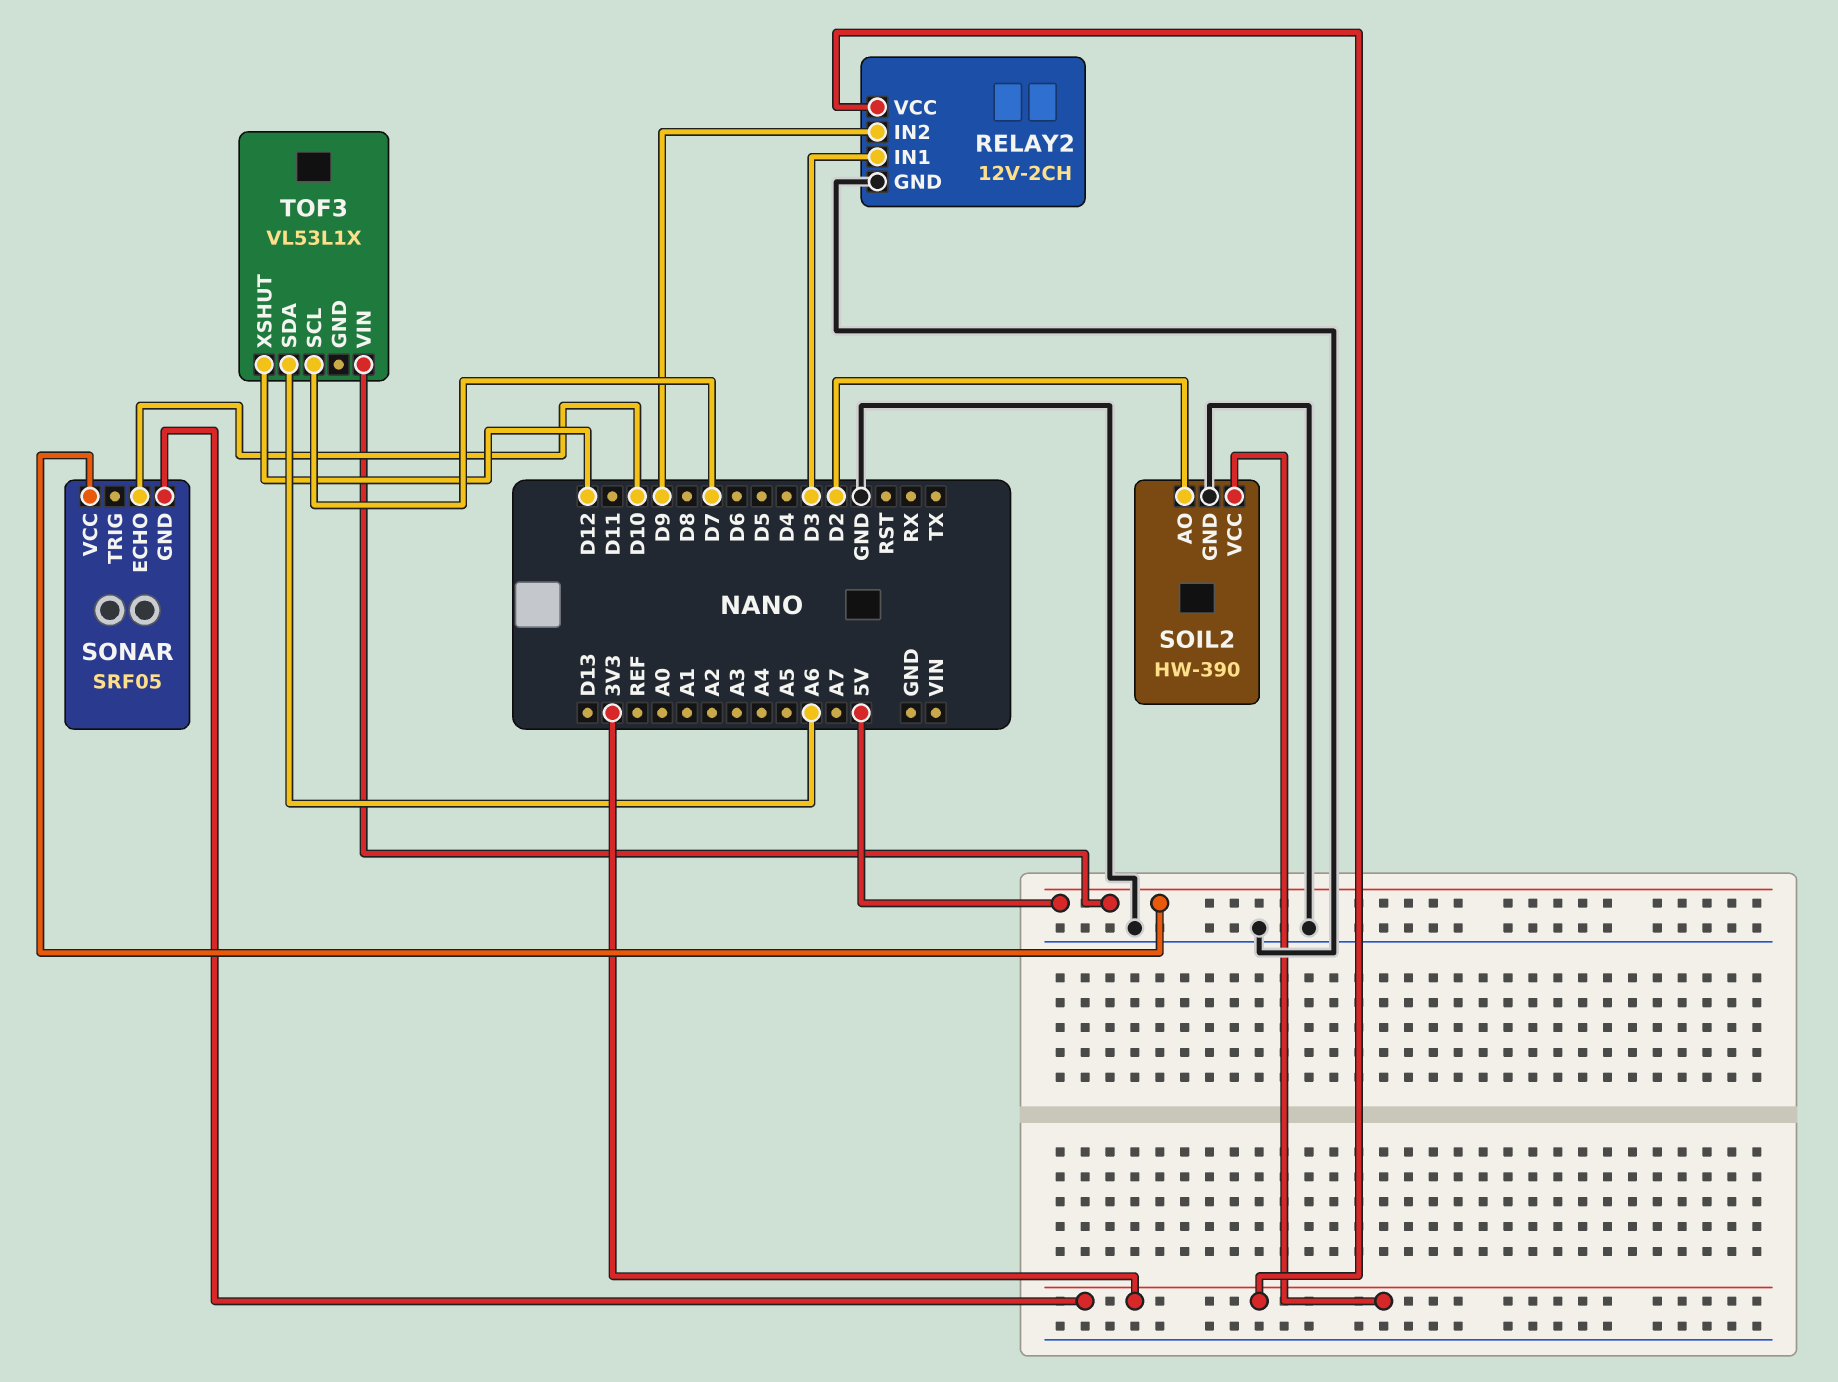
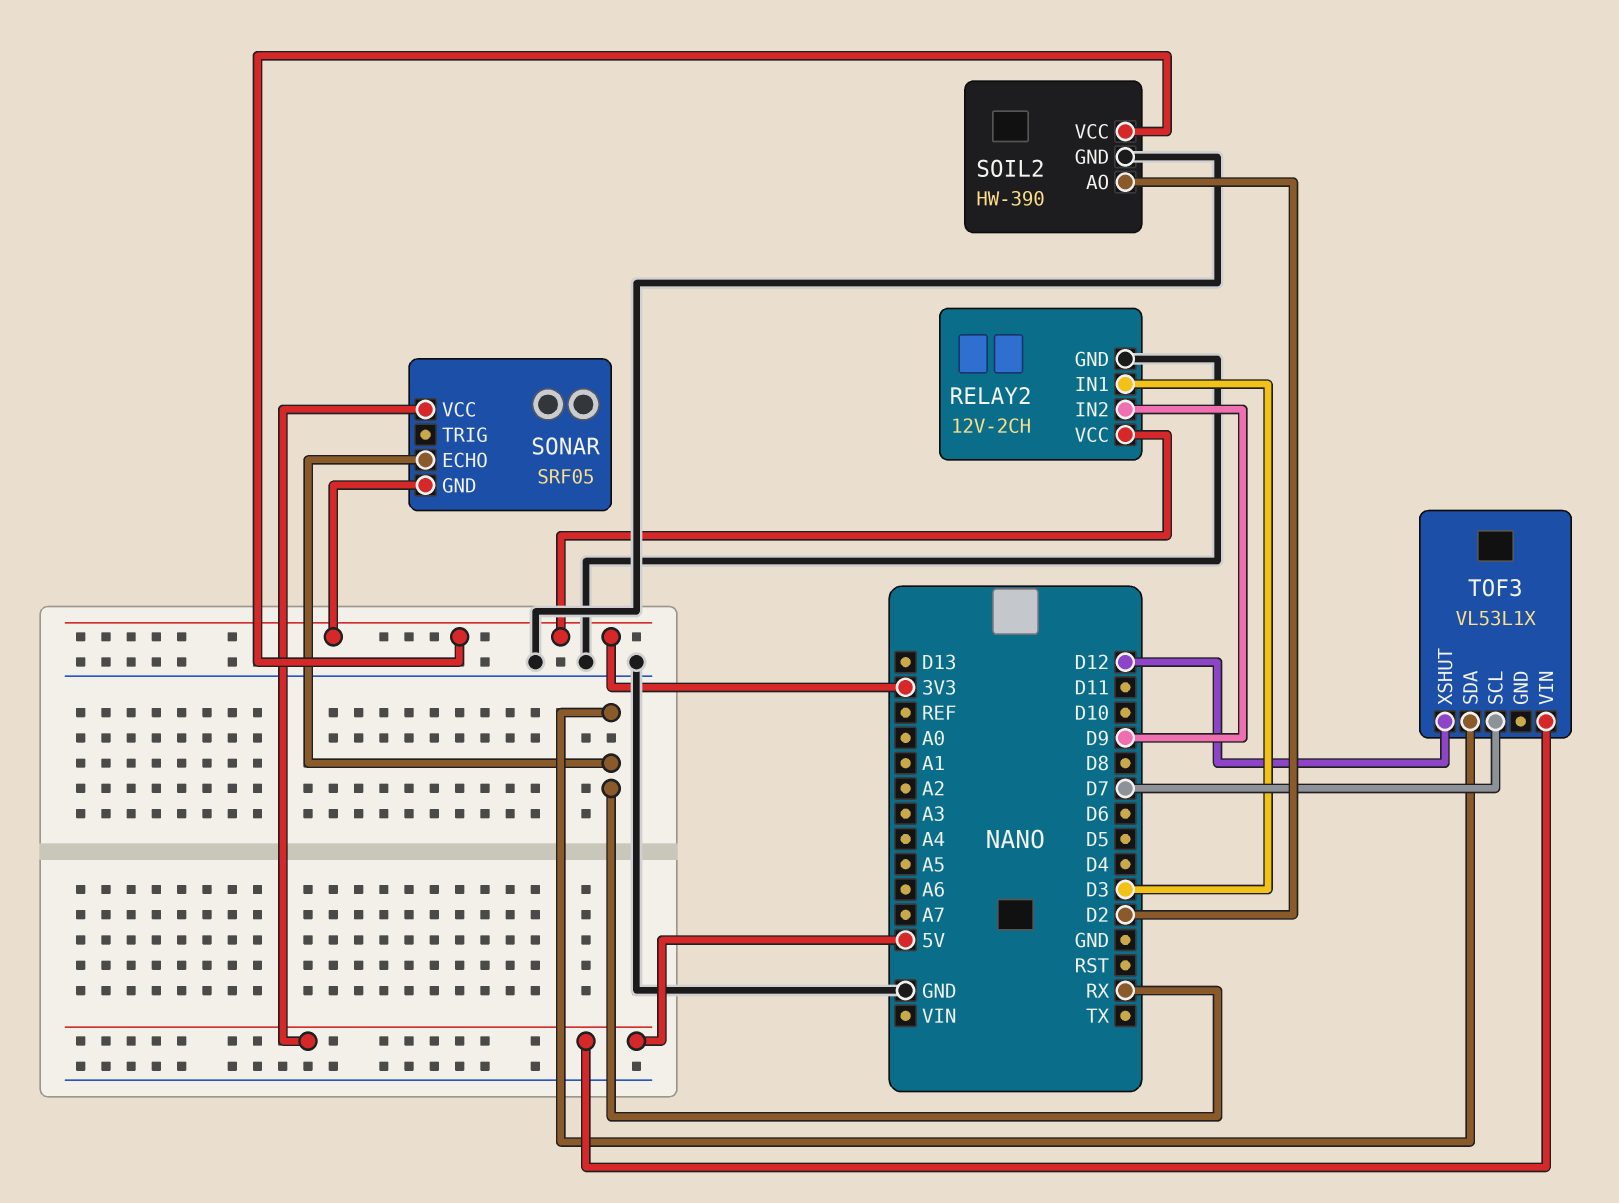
SONAR pin ECHO: D10 -> RX
TOF3 pin SDA: A6 -> RX

